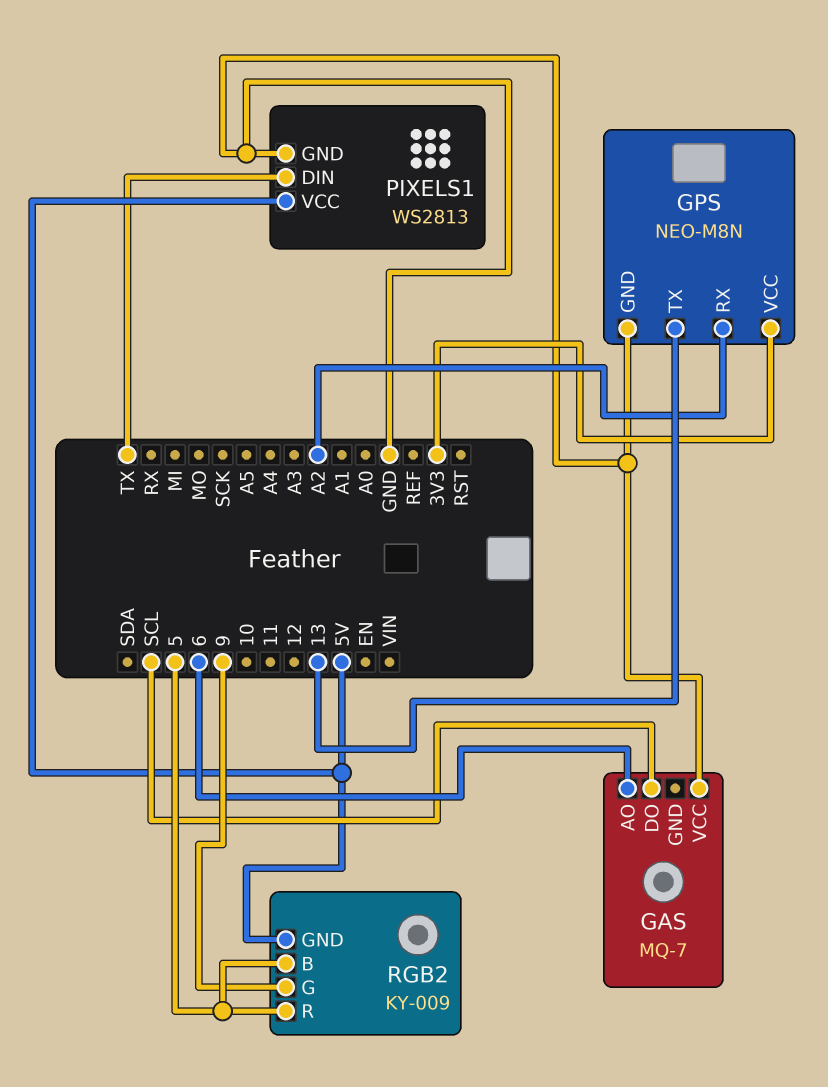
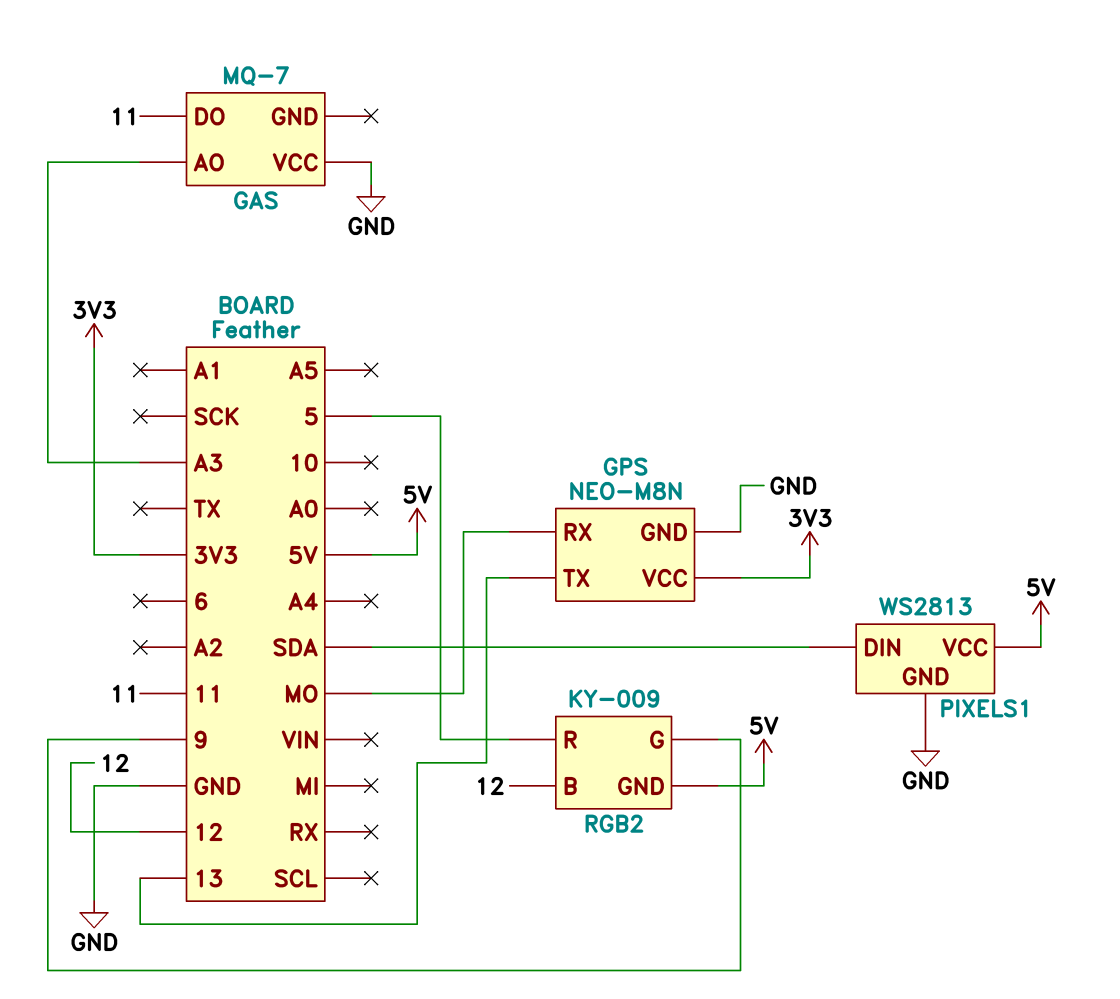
GAS pin AO: 6 -> A3
GAS pin DO: SCL -> 11
GPS pin RX: A2 -> MO
PIXELS1 pin DIN: TX -> SDA
RGB2 pin B: 5 -> 12

